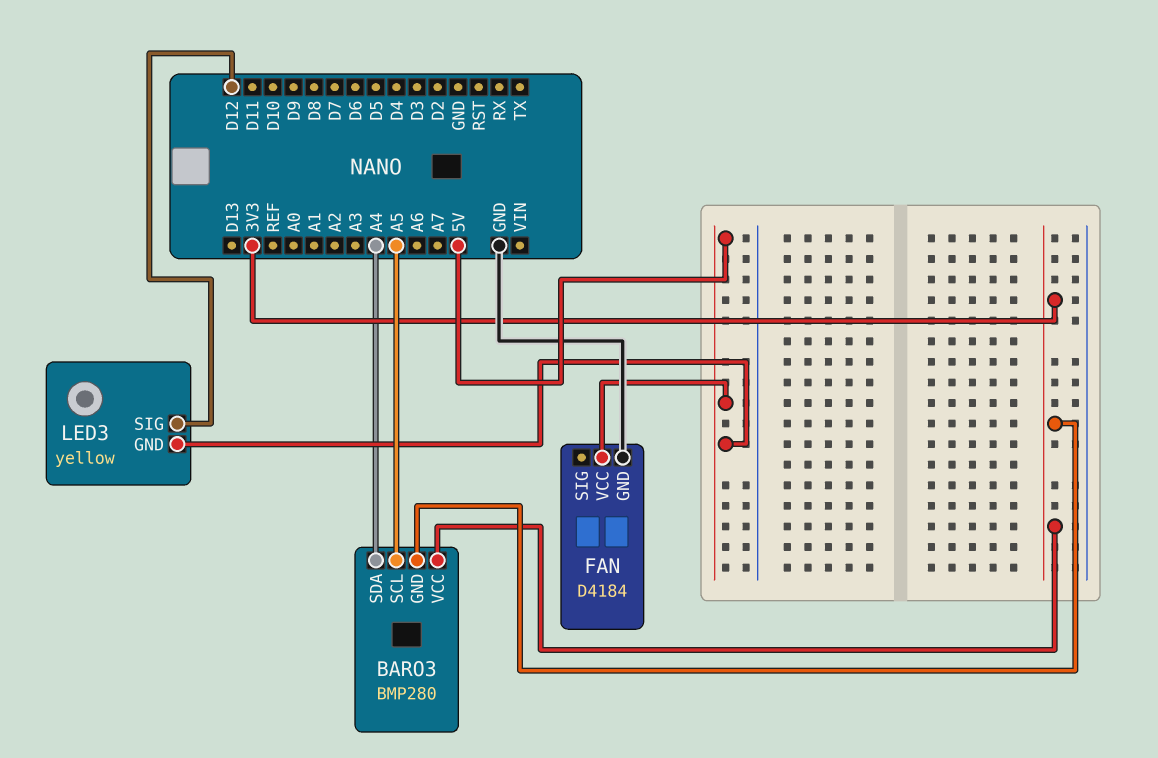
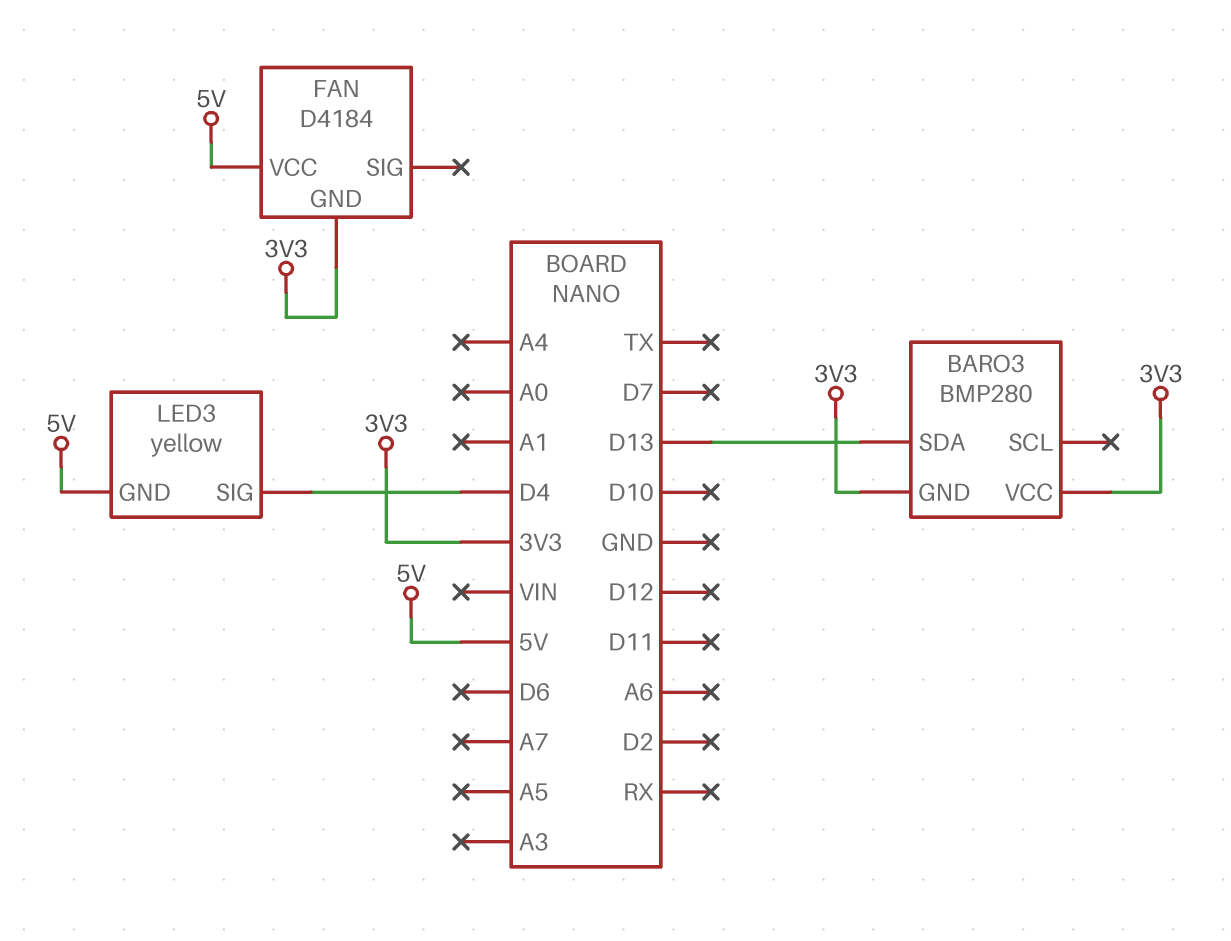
BARO3 pin SCL: A5 -> none
BARO3 pin SDA: A4 -> D13
FAN pin GND: GND -> 3V3
LED3 pin SIG: D12 -> D4

